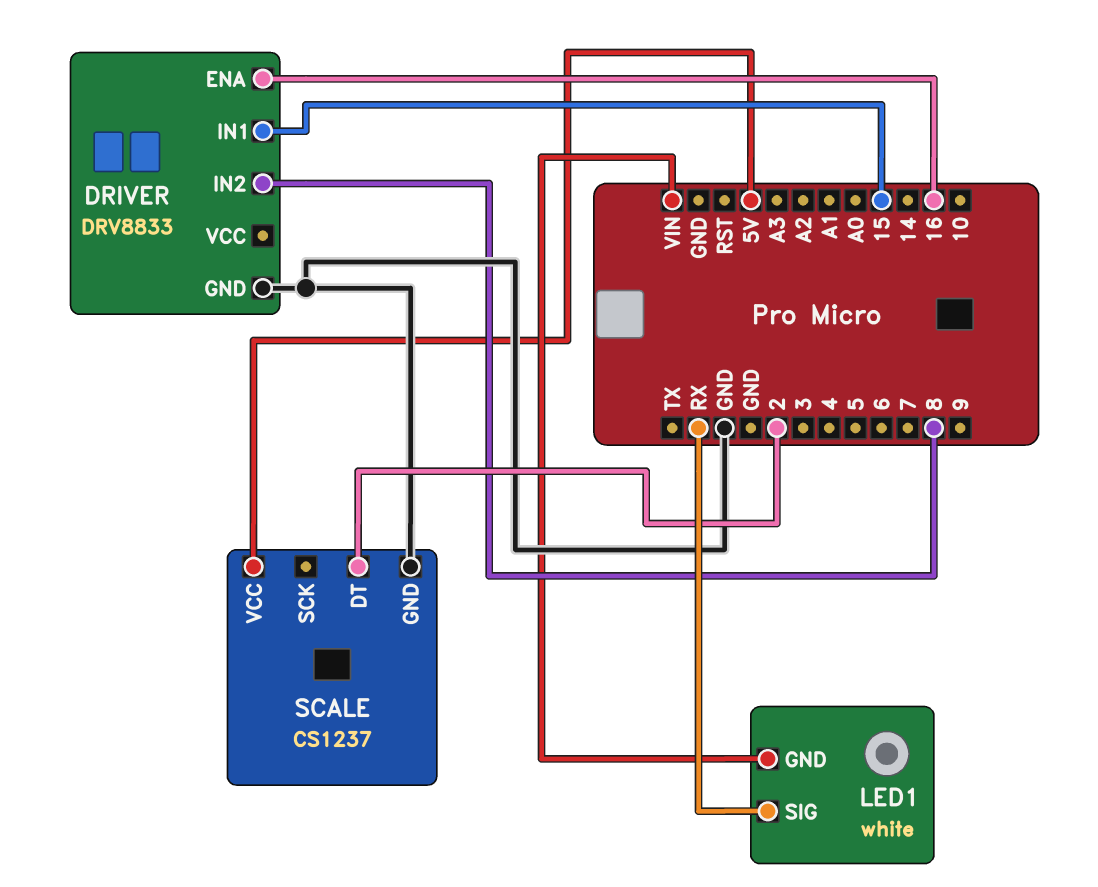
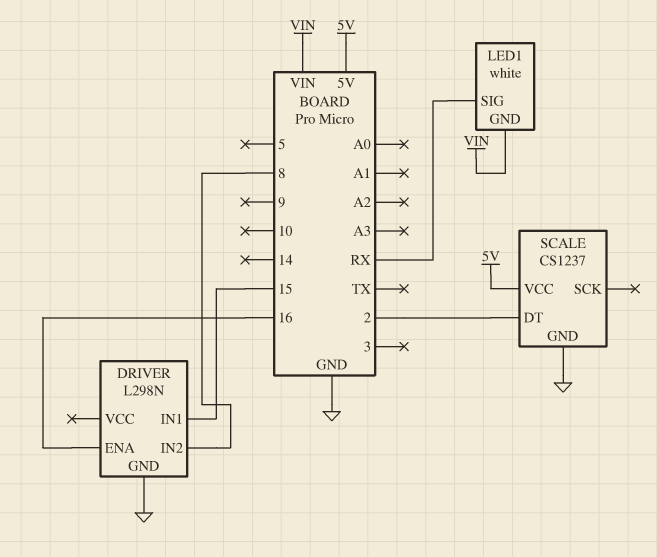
DRIVER: DRV8833 -> L298N

